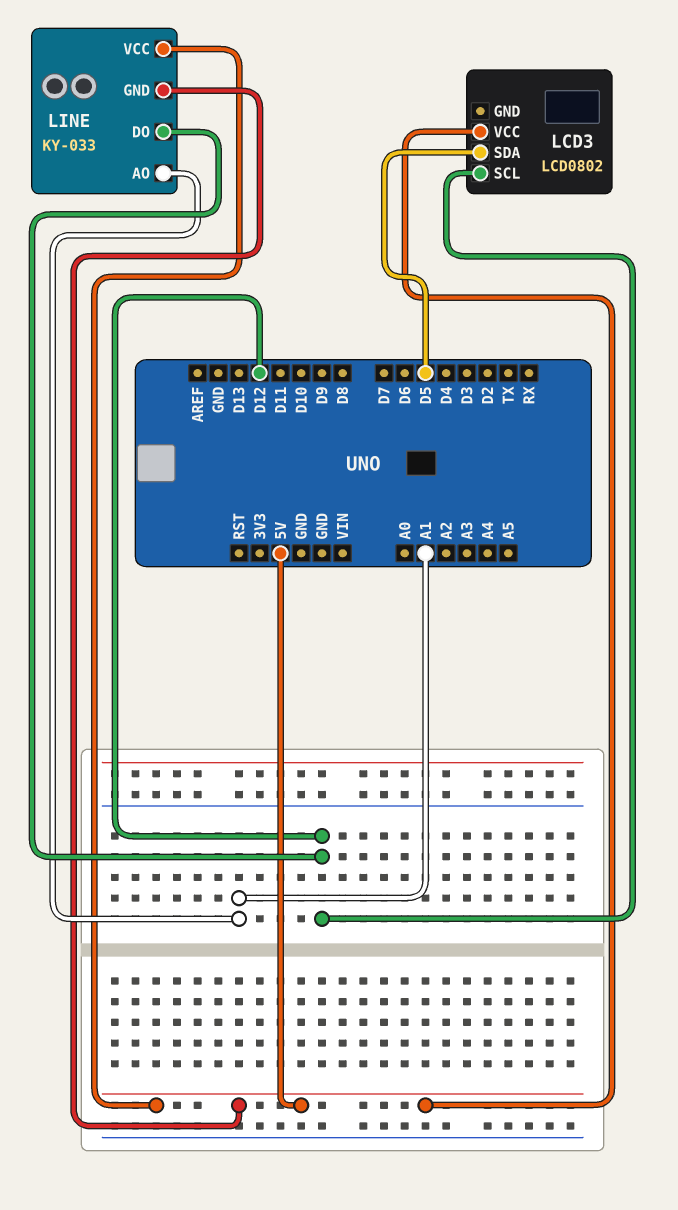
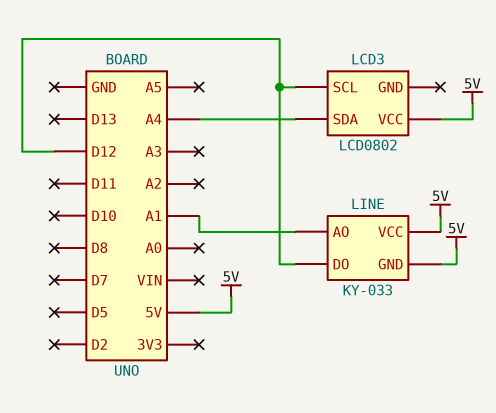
LCD3 pin SDA: D5 -> A4

